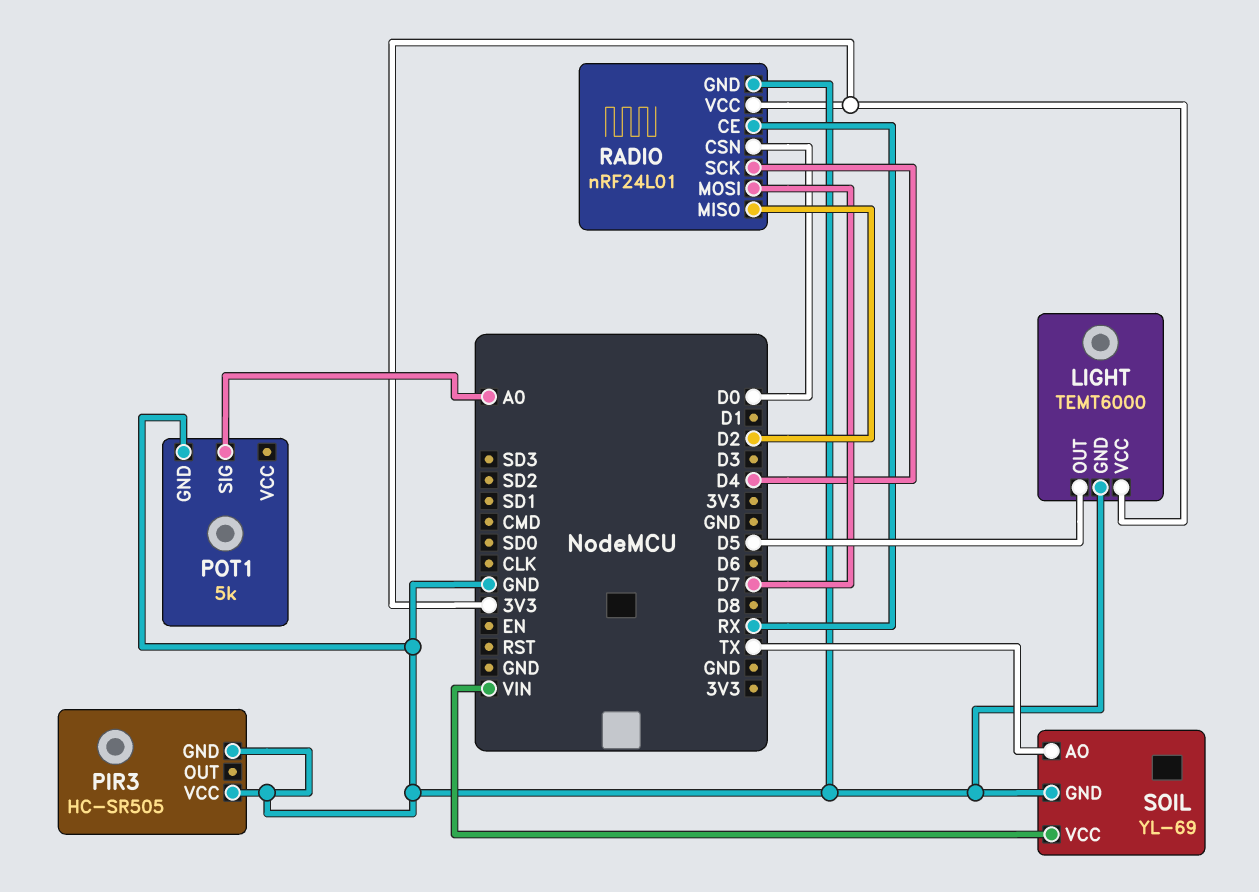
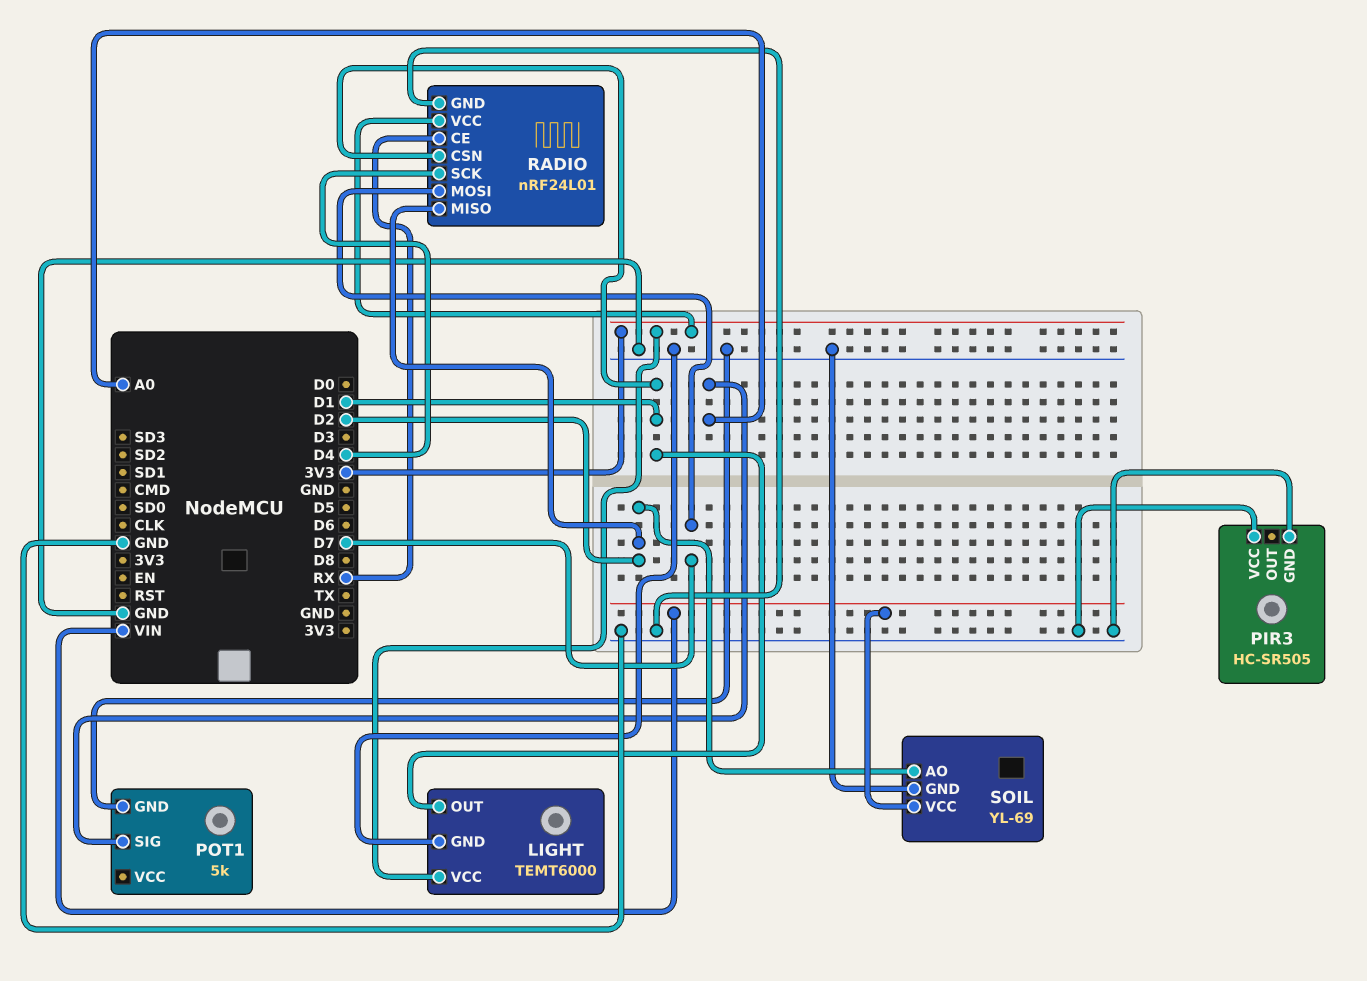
LIGHT pin OUT: D5 -> D1
RADIO pin CSN: D0 -> D1
SOIL pin AO: TX -> D2

